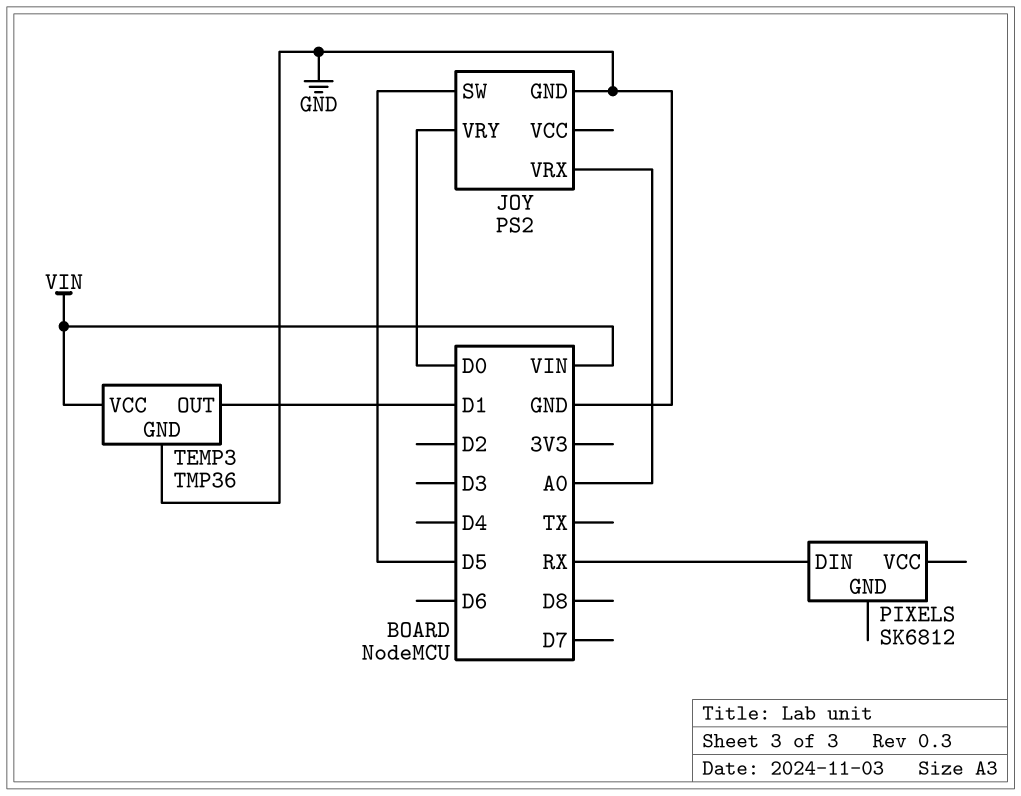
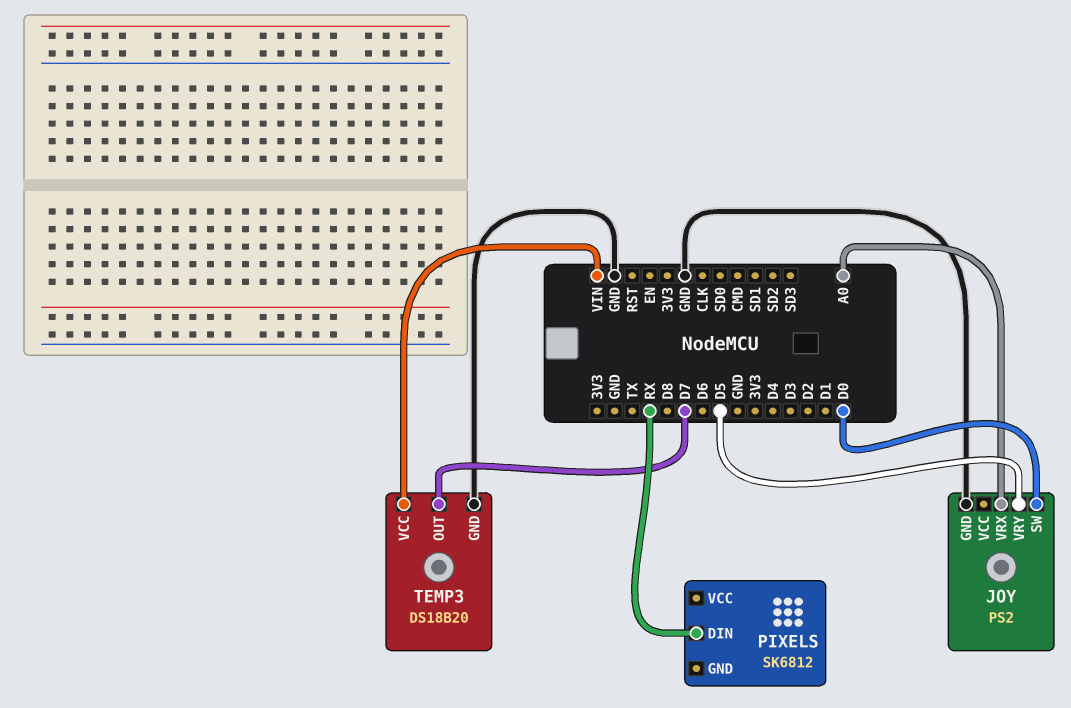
JOY pin SW: D5 -> D0
JOY pin VRY: D0 -> D5
TEMP3: TMP36 -> DS18B20
TEMP3 pin OUT: D1 -> D7

